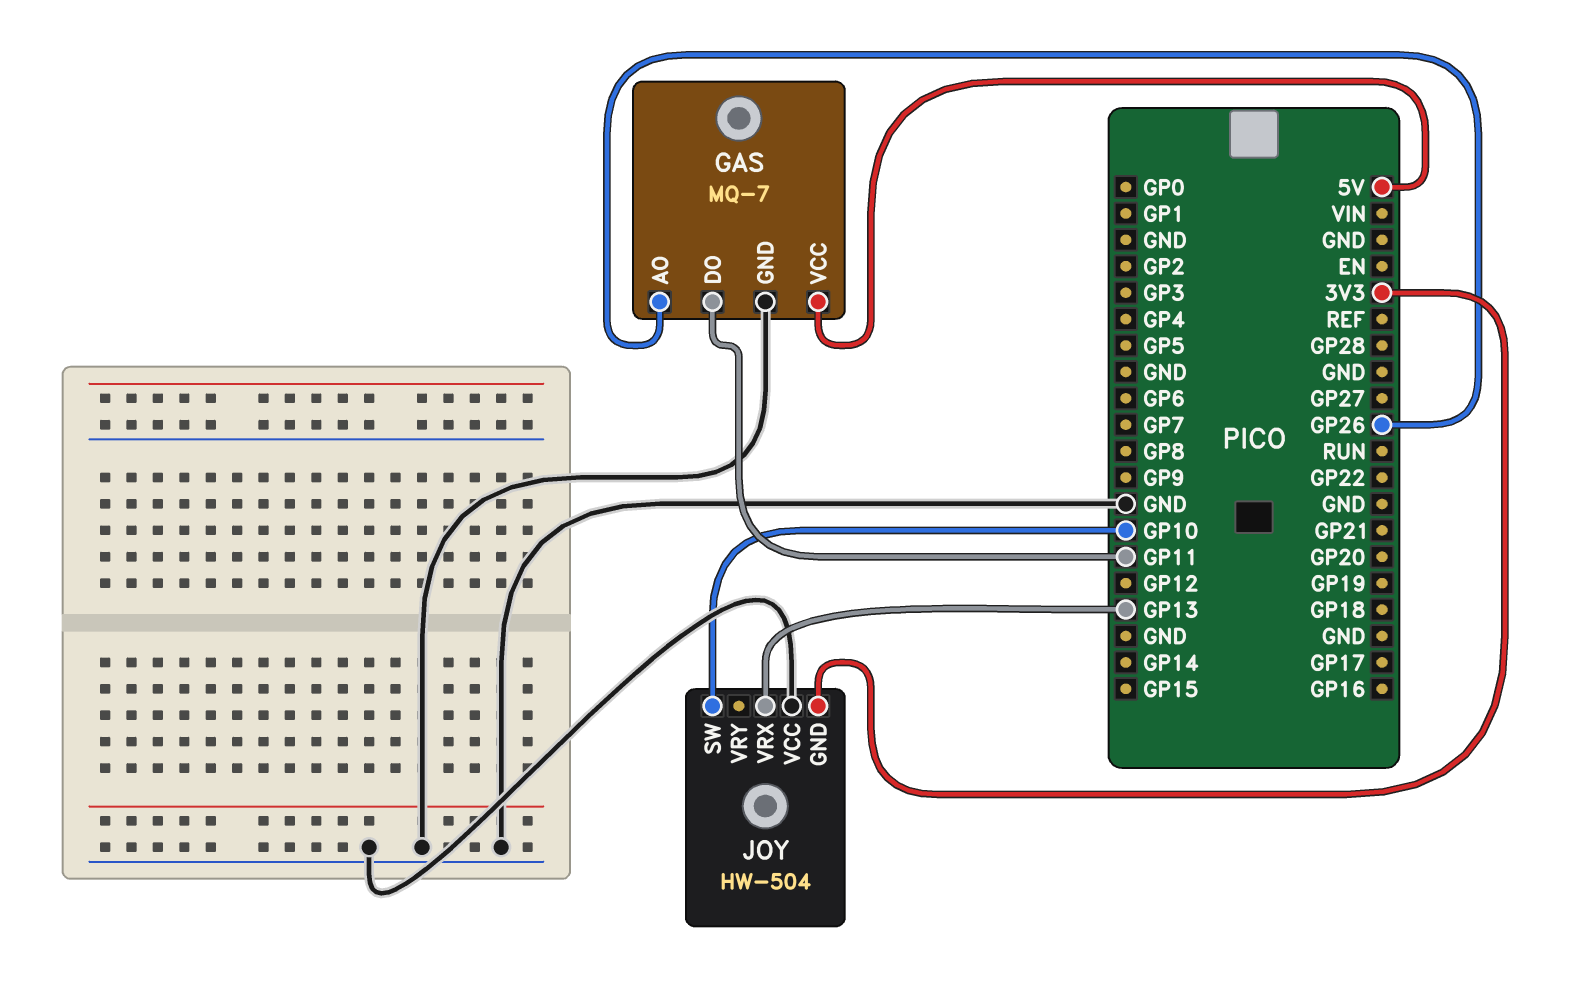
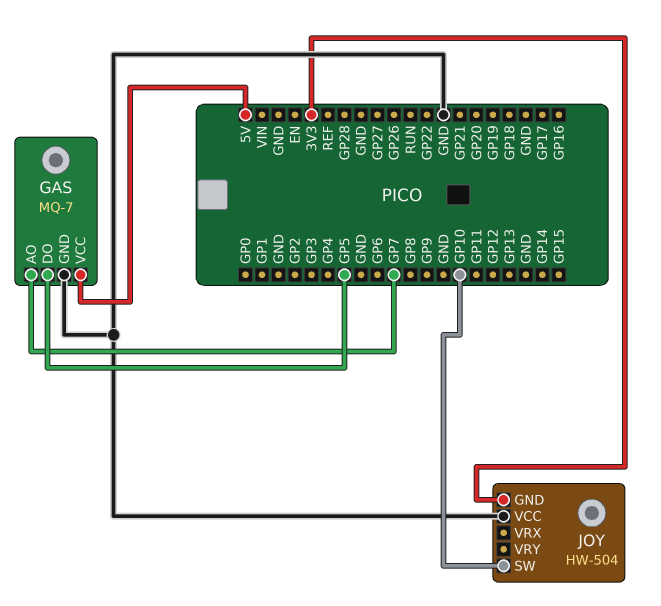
GAS pin AO: GP26 -> GP7
GAS pin DO: GP11 -> GP5
JOY pin VRX: GP13 -> none

